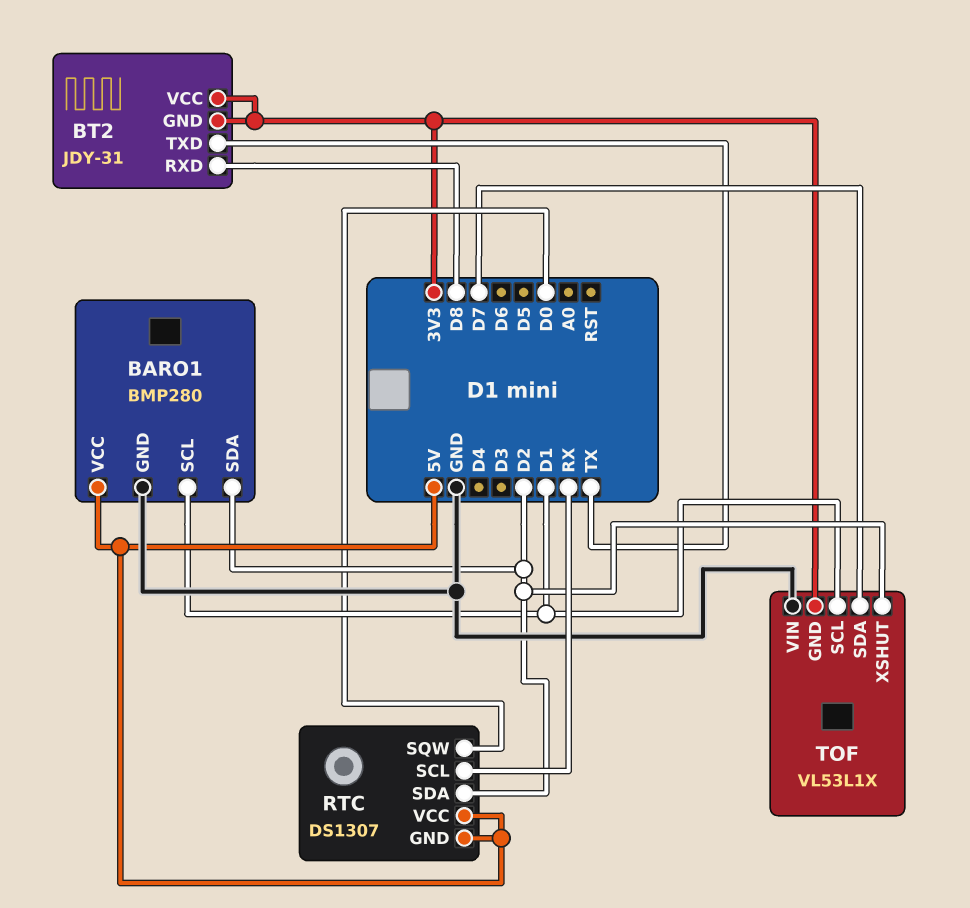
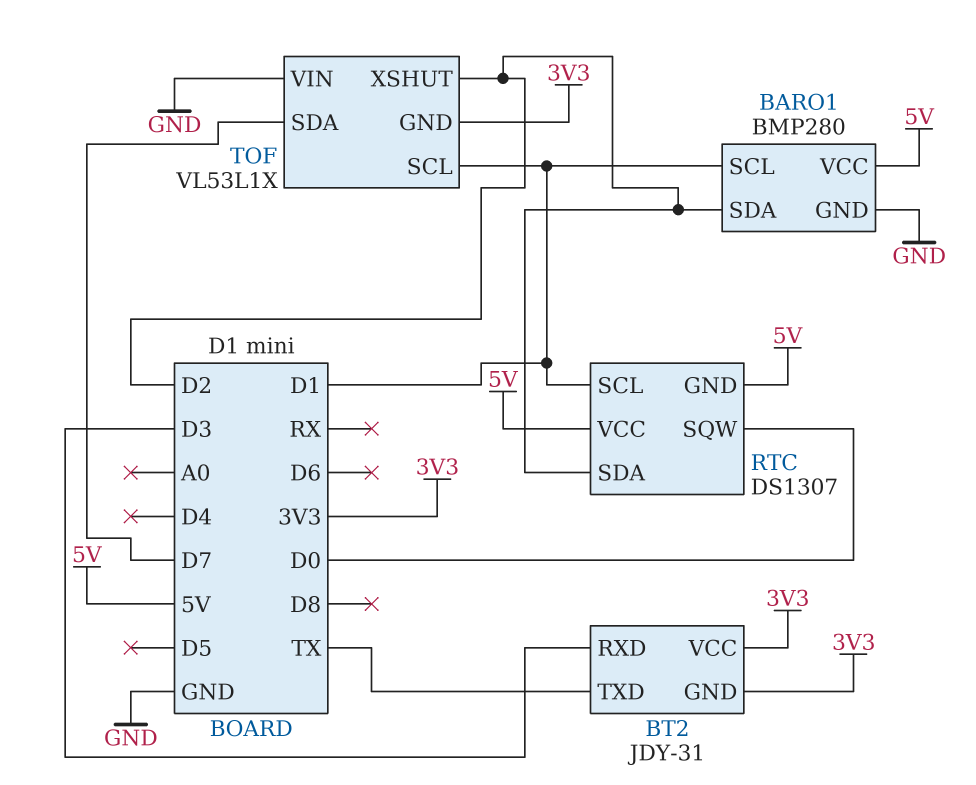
BT2 pin RXD: D8 -> D3
RTC pin SCL: RX -> D1

